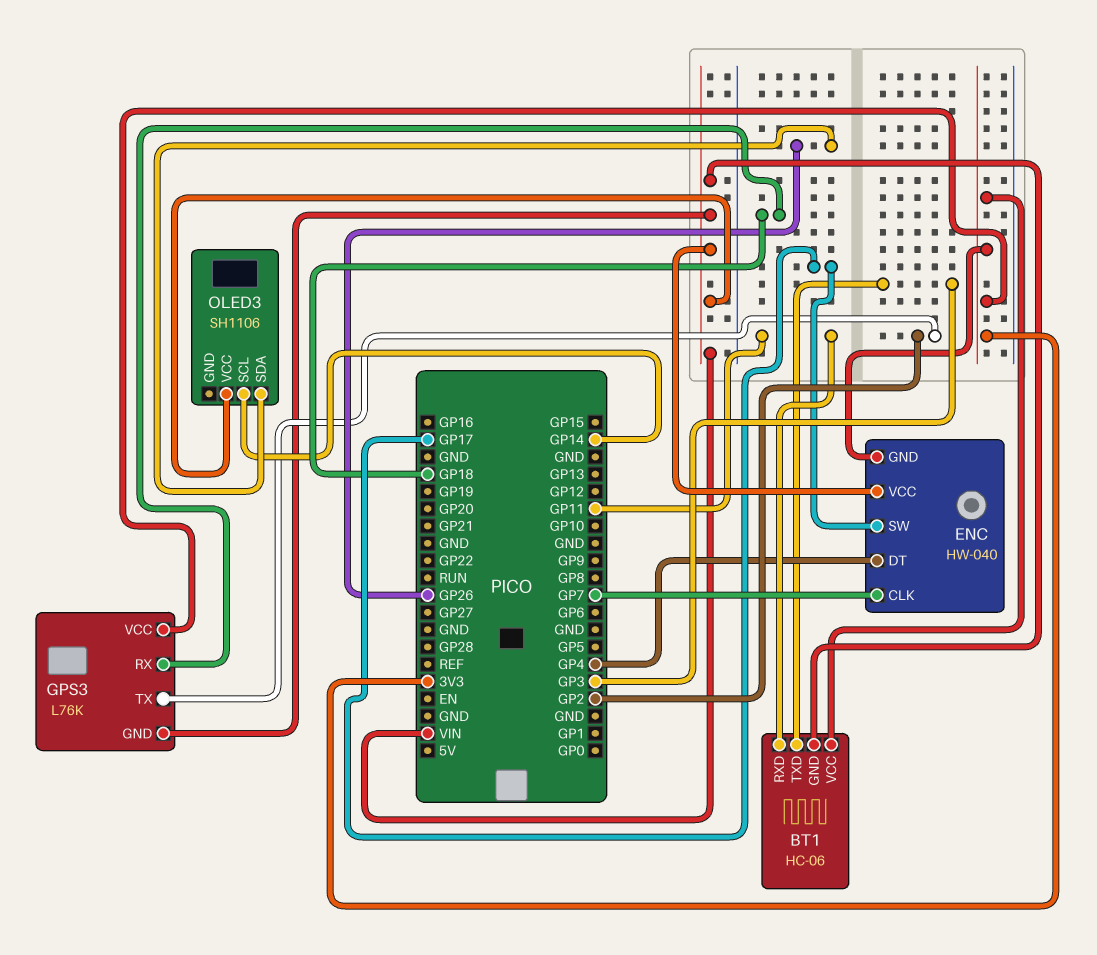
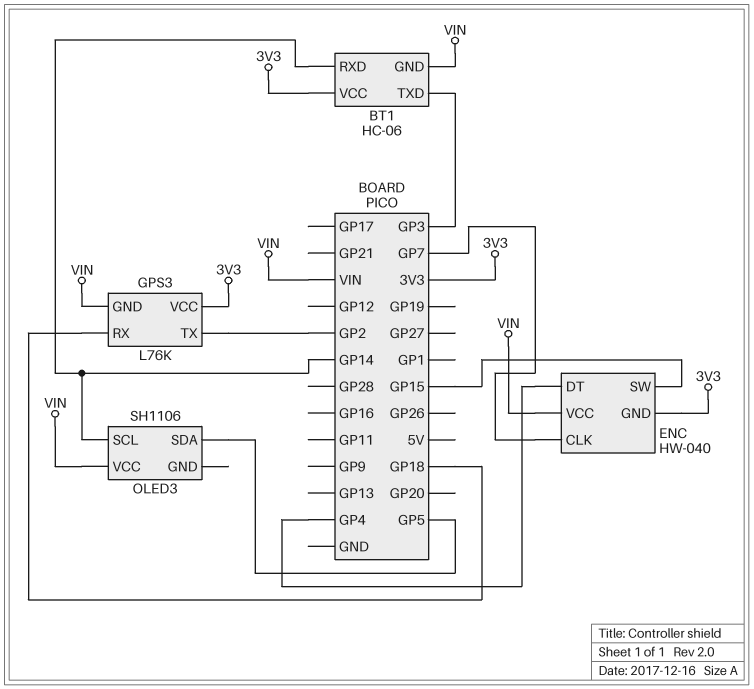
BT1 pin RXD: GP11 -> GP14
ENC pin SW: GP17 -> GP15
OLED3 pin SDA: GP26 -> GP5

